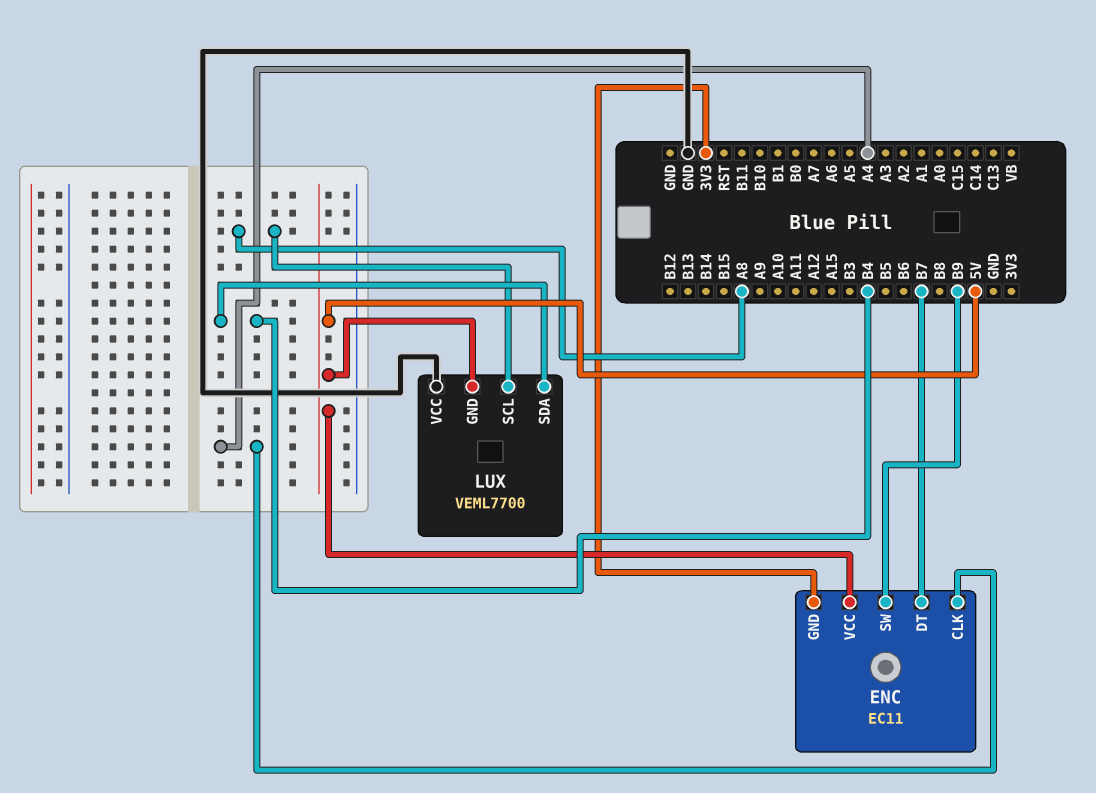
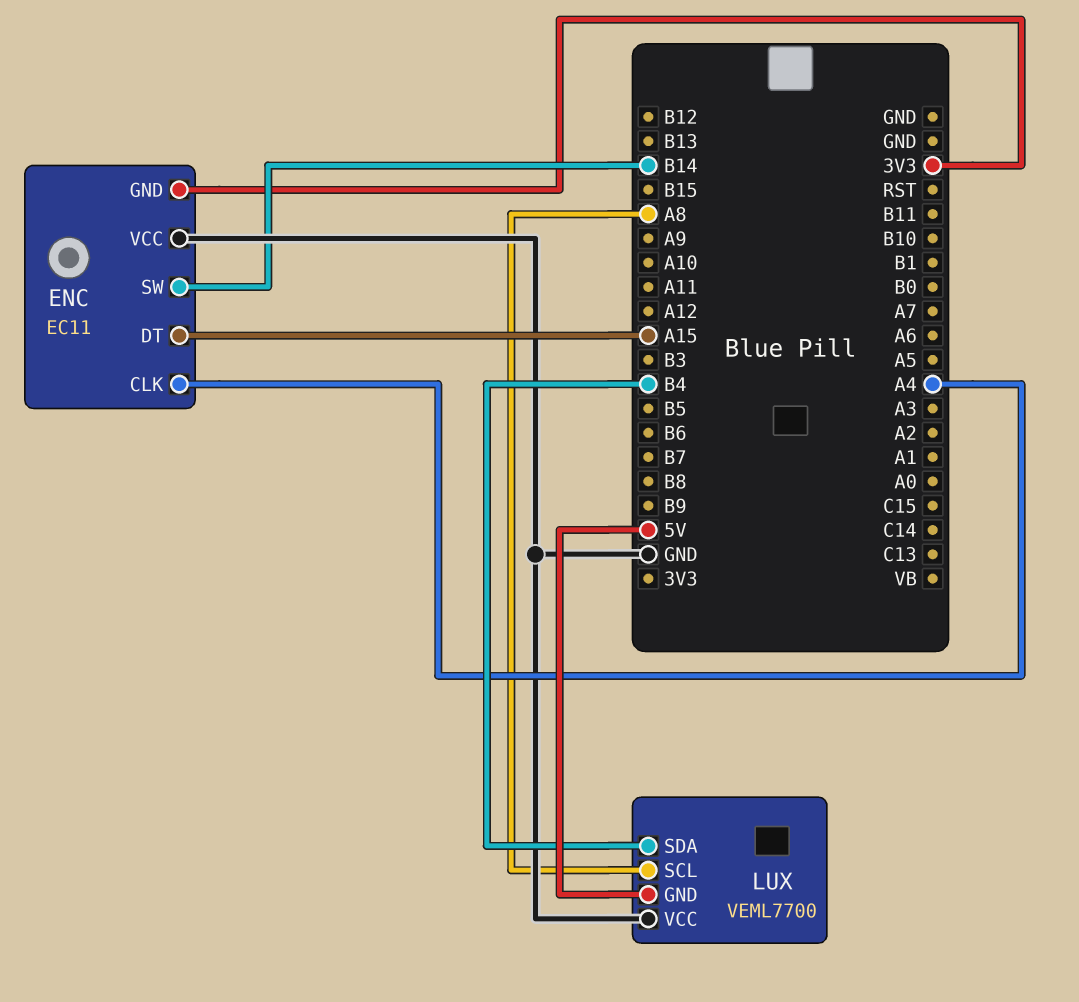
ENC pin DT: B7 -> A15
ENC pin SW: B9 -> B14
ENC pin VCC: 5V -> GND

